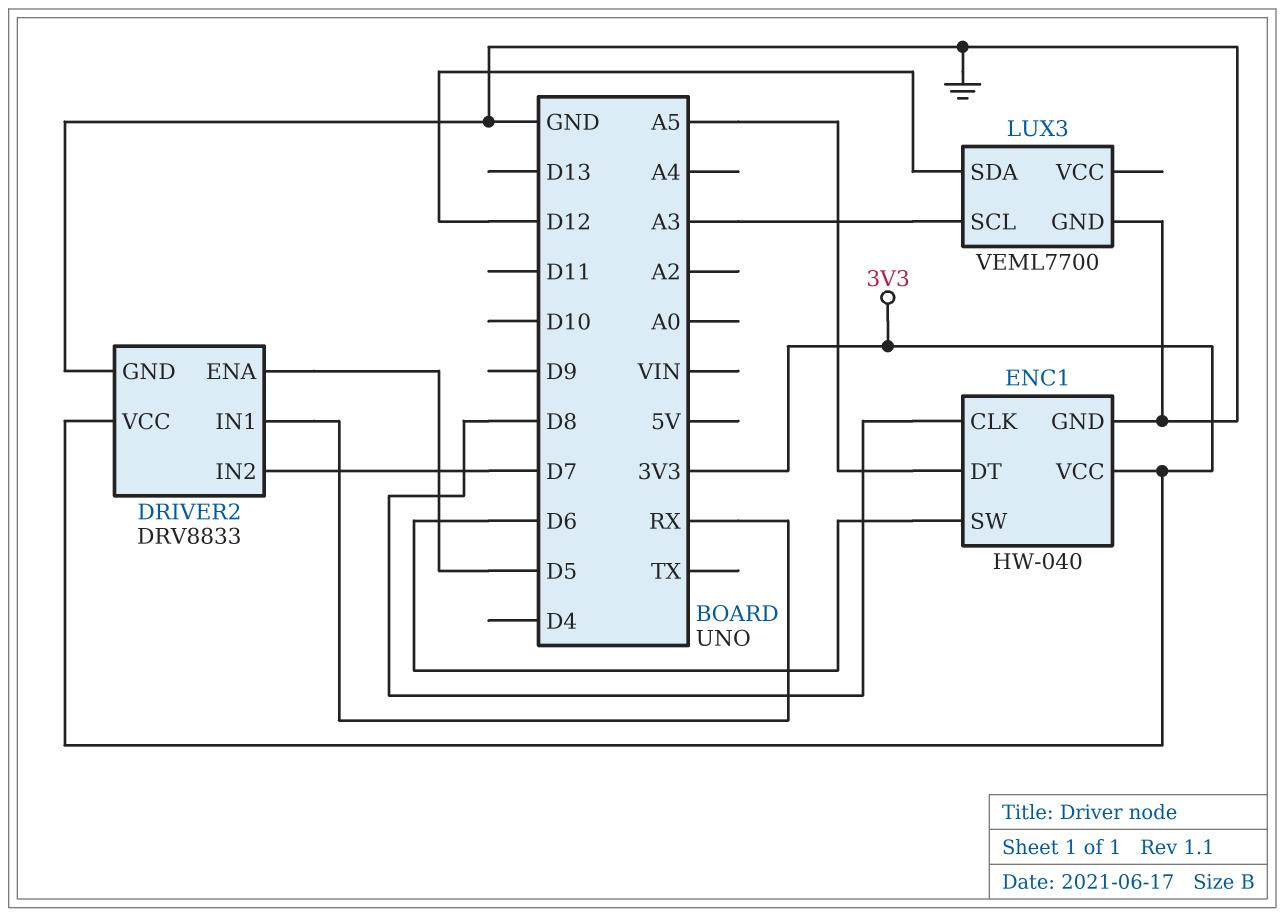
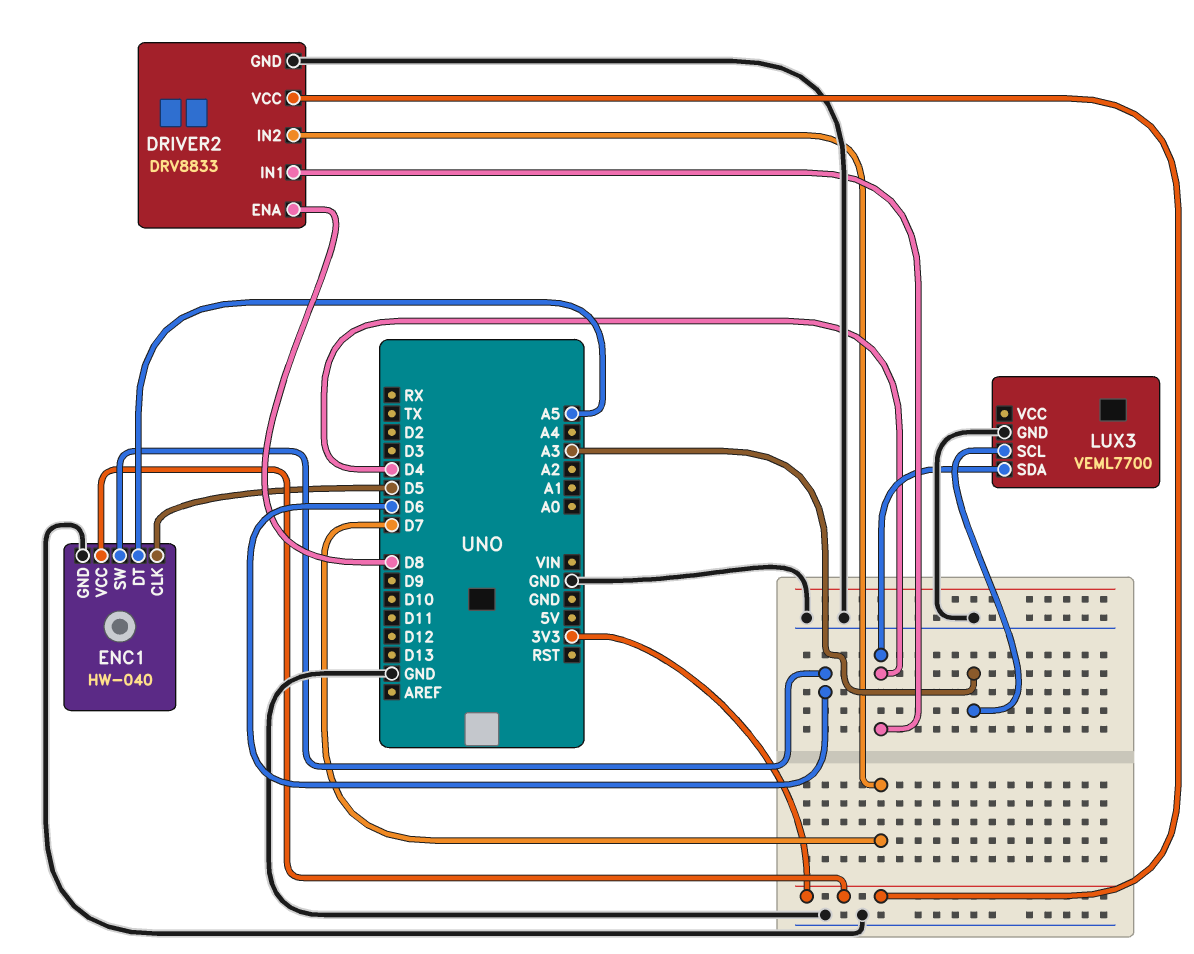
DRIVER2 pin ENA: D5 -> D8
DRIVER2 pin IN1: RX -> D4
ENC1 pin CLK: D8 -> D5
LUX3 pin SDA: D12 -> D4

